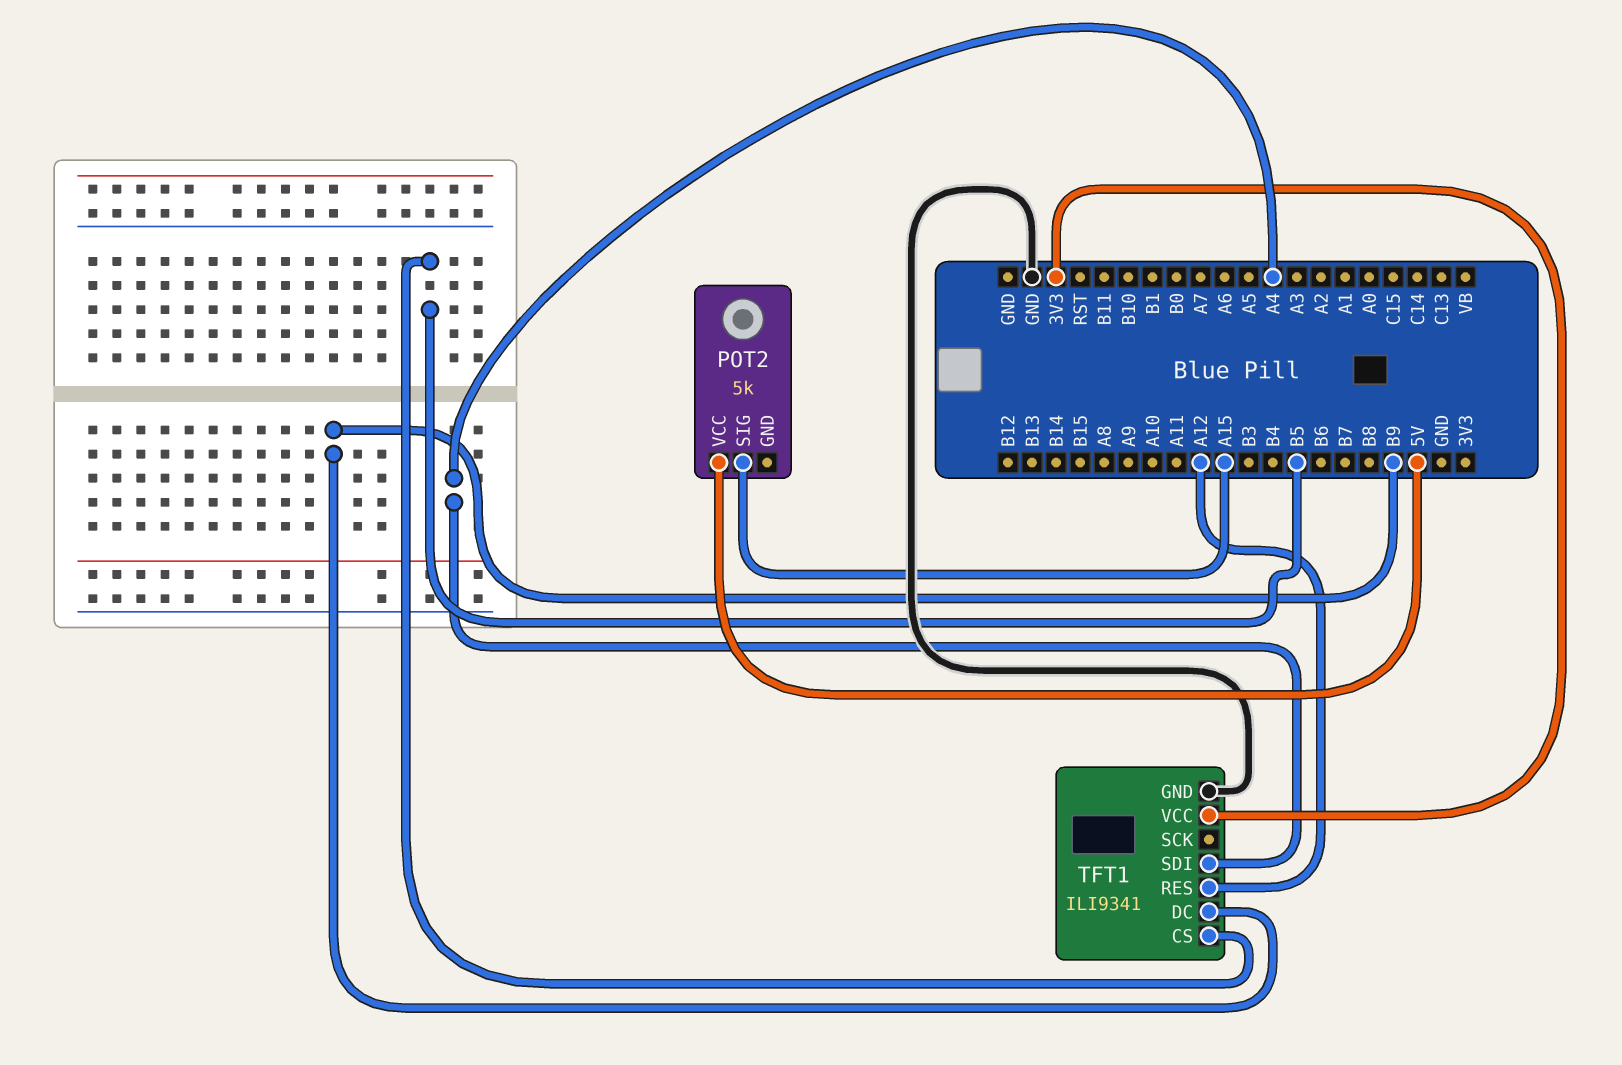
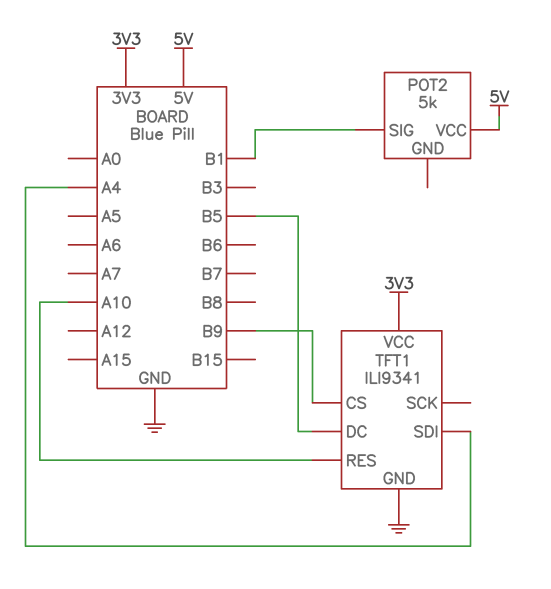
POT2 pin SIG: A15 -> B1
TFT1 pin CS: B5 -> B9
TFT1 pin DC: B9 -> B5
TFT1 pin RES: A12 -> A10

